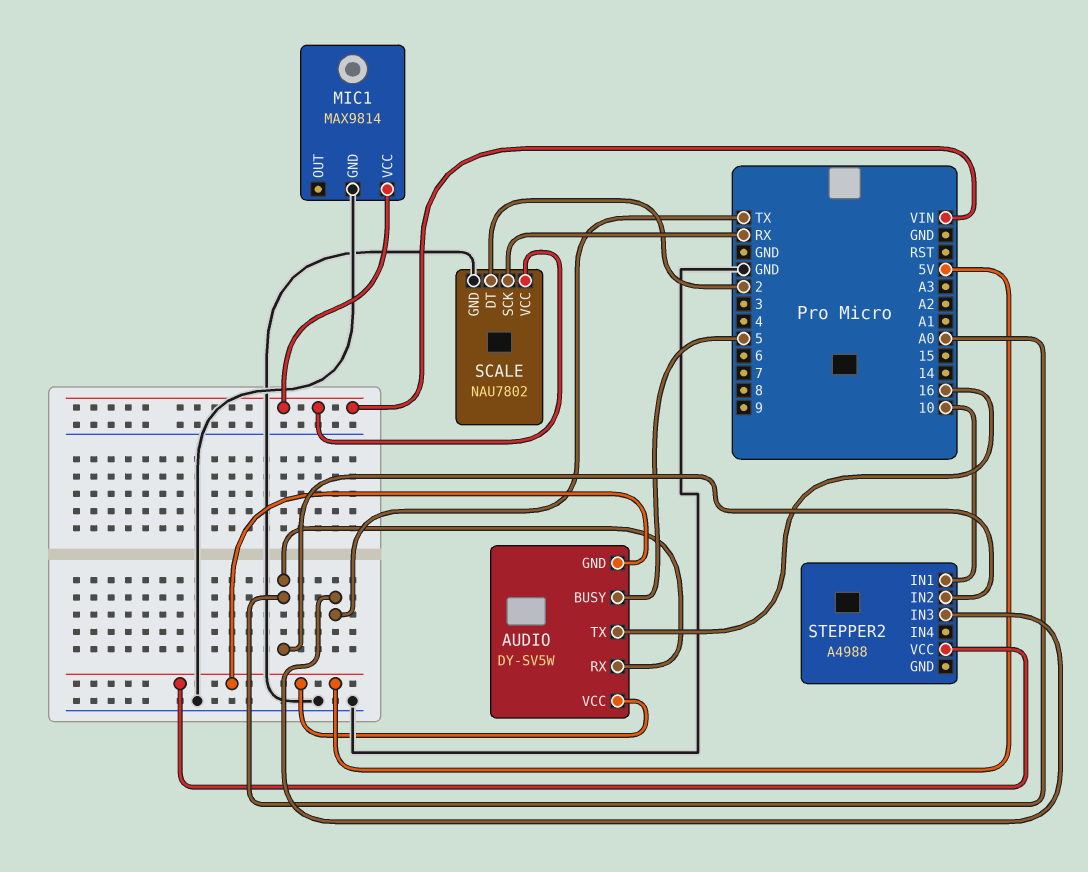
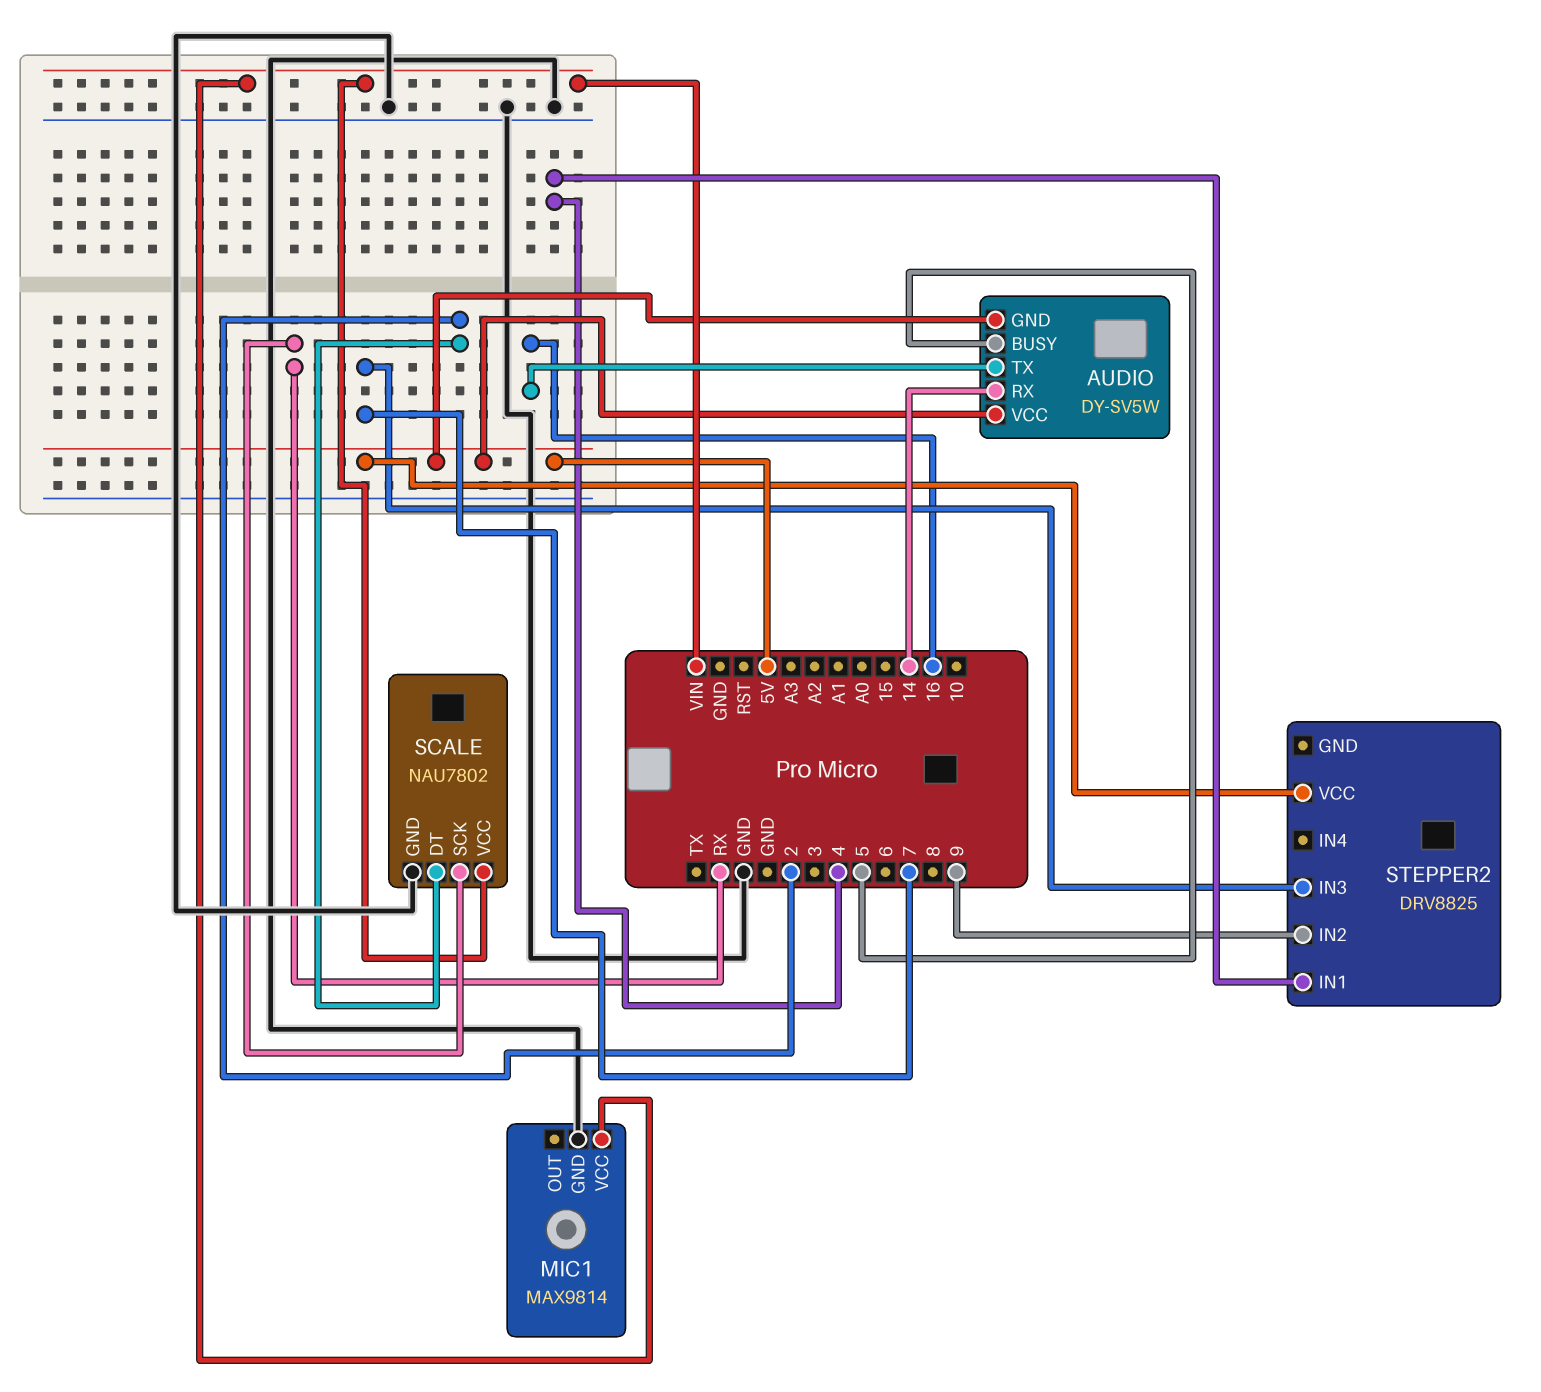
AUDIO pin RX: A0 -> 14
STEPPER2: A4988 -> DRV8825
STEPPER2 pin IN1: 10 -> 4
STEPPER2 pin IN2: A0 -> 9
STEPPER2 pin IN3: TX -> 7

